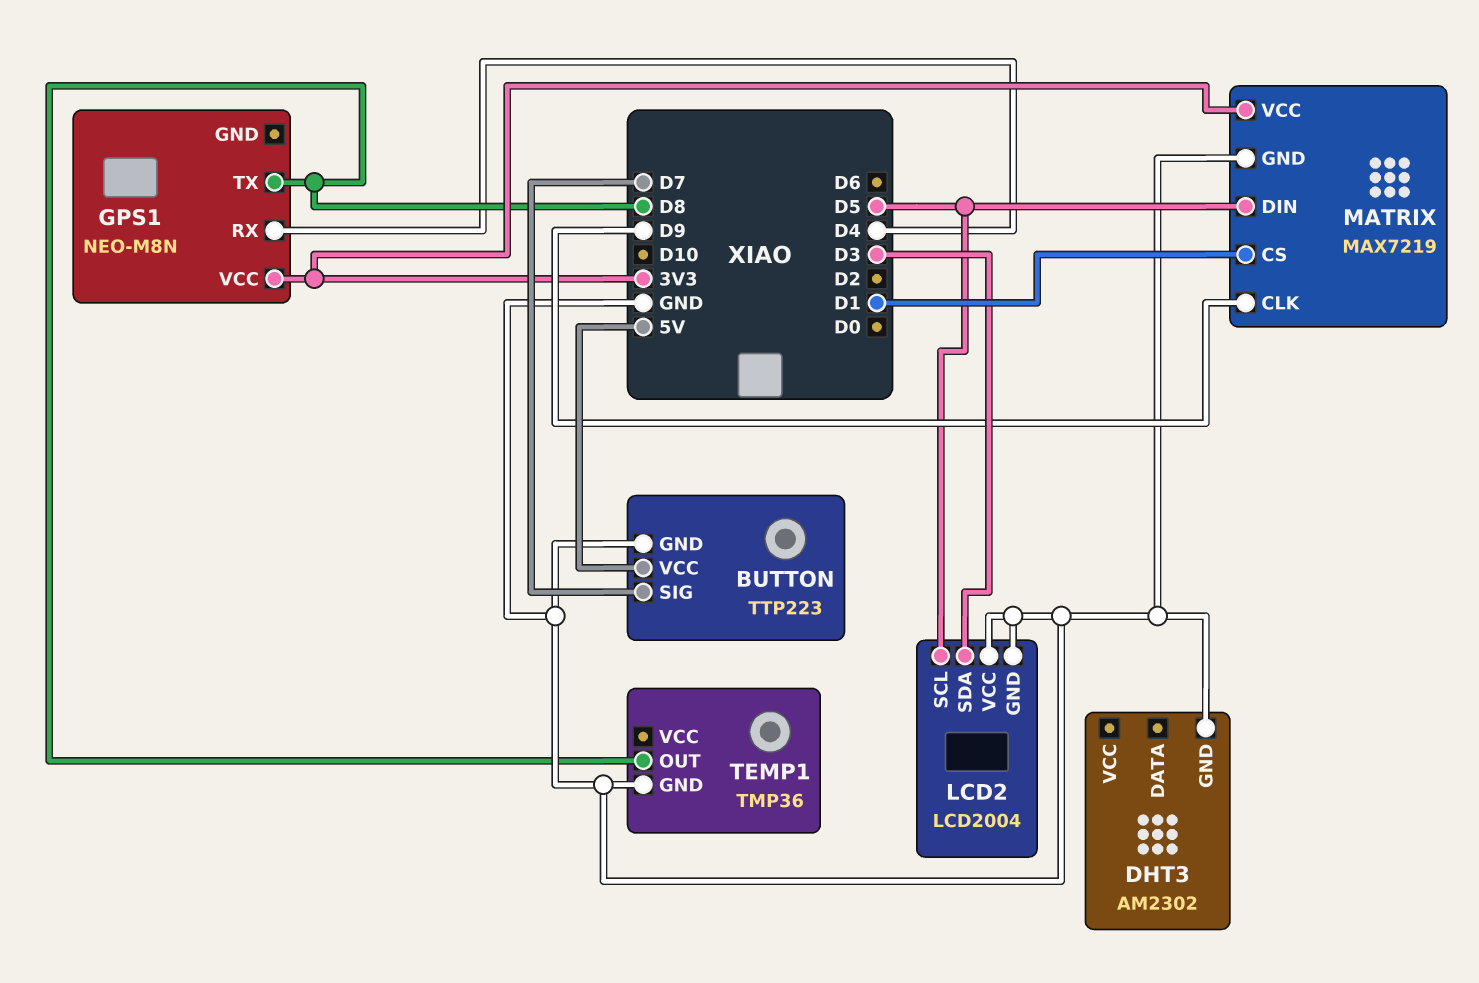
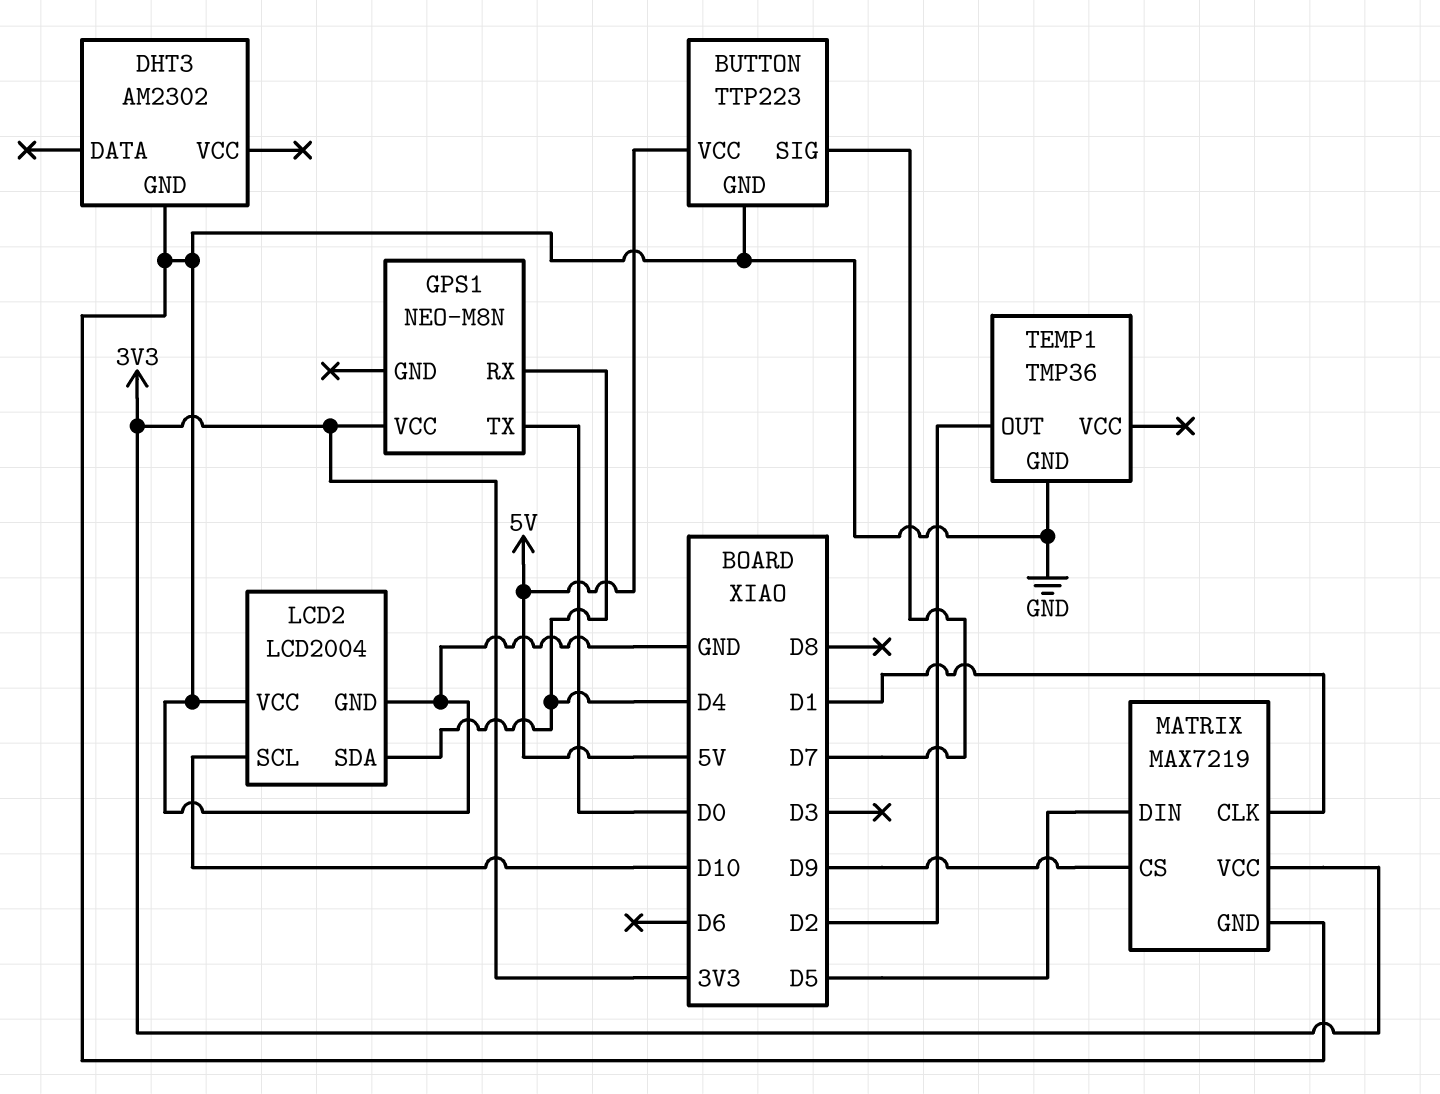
GPS1 pin TX: D8 -> D0
LCD2 pin SCL: D5 -> D10
LCD2 pin SDA: D3 -> D4
MATRIX pin CLK: D9 -> D1
MATRIX pin CS: D1 -> D9
TEMP1 pin OUT: D8 -> D2

